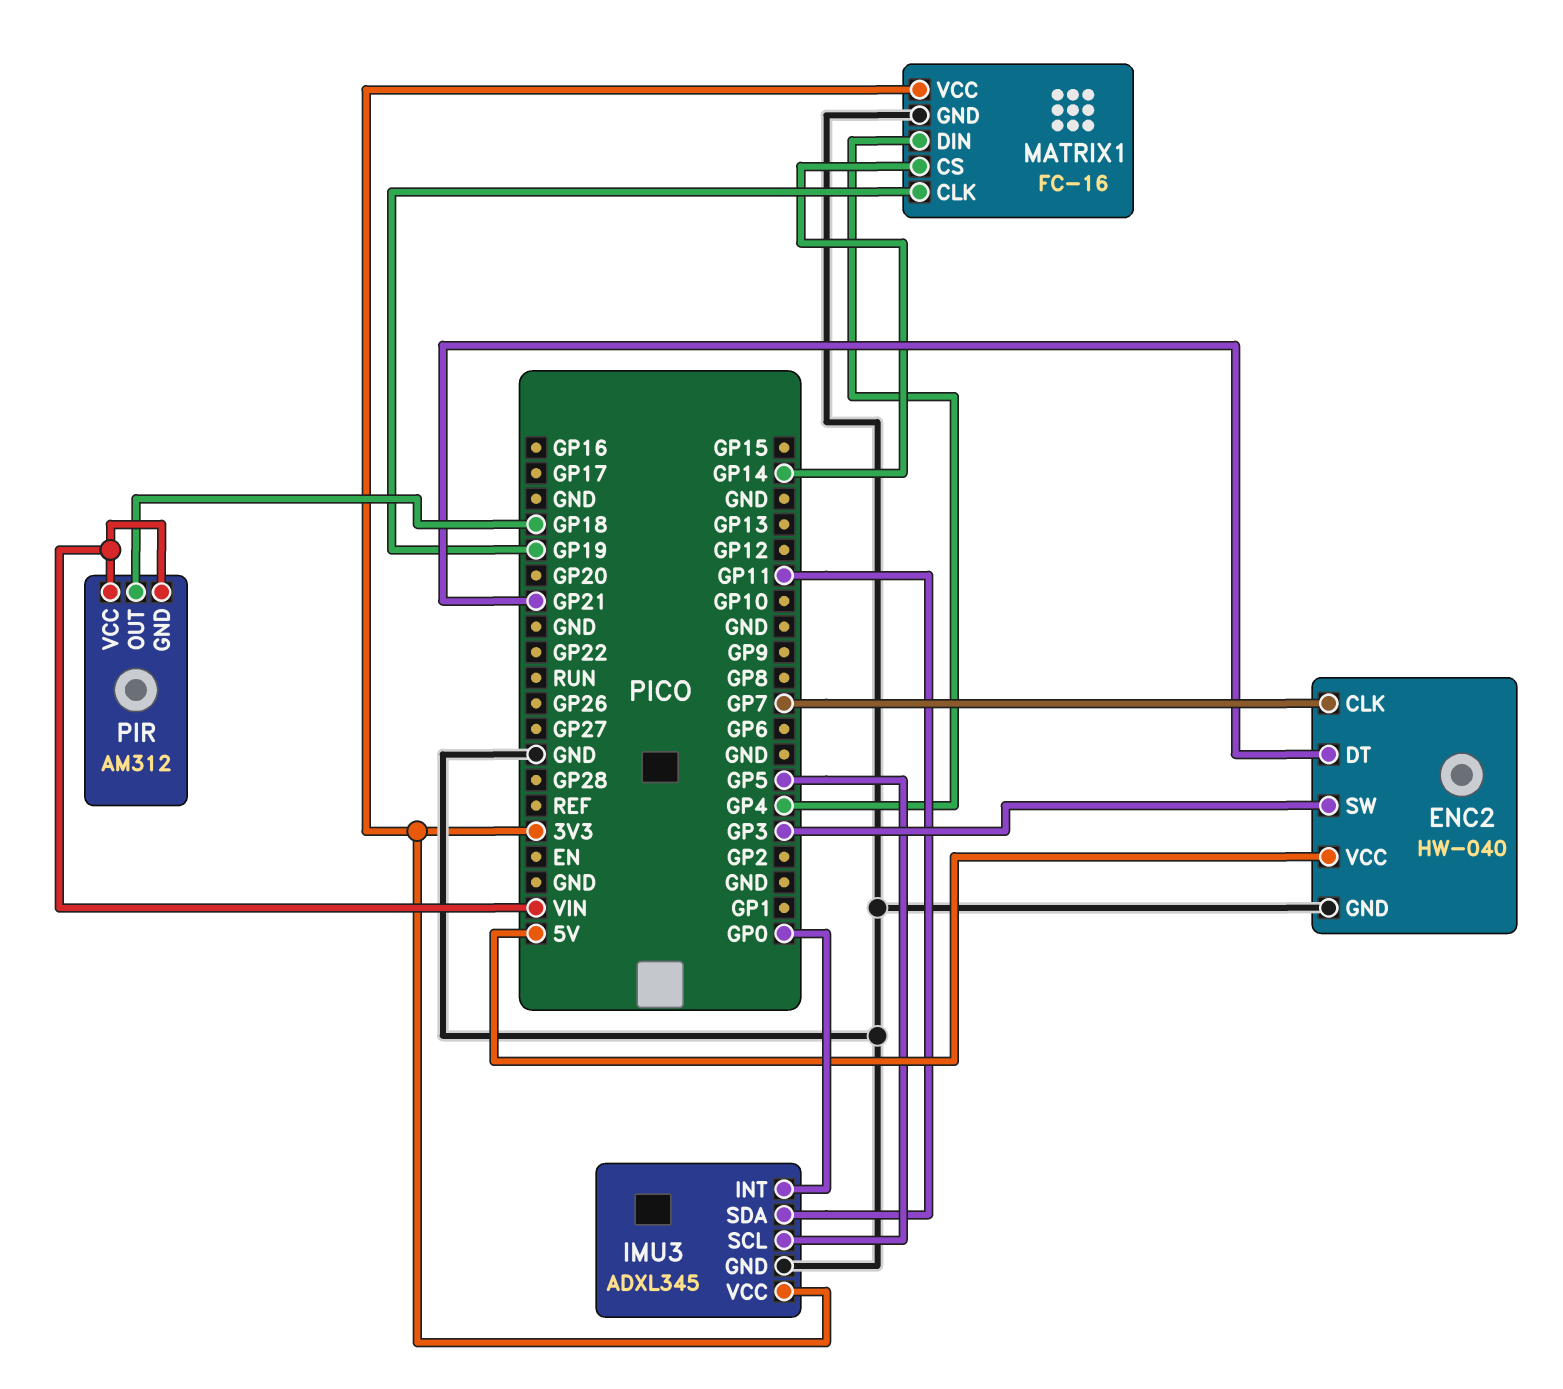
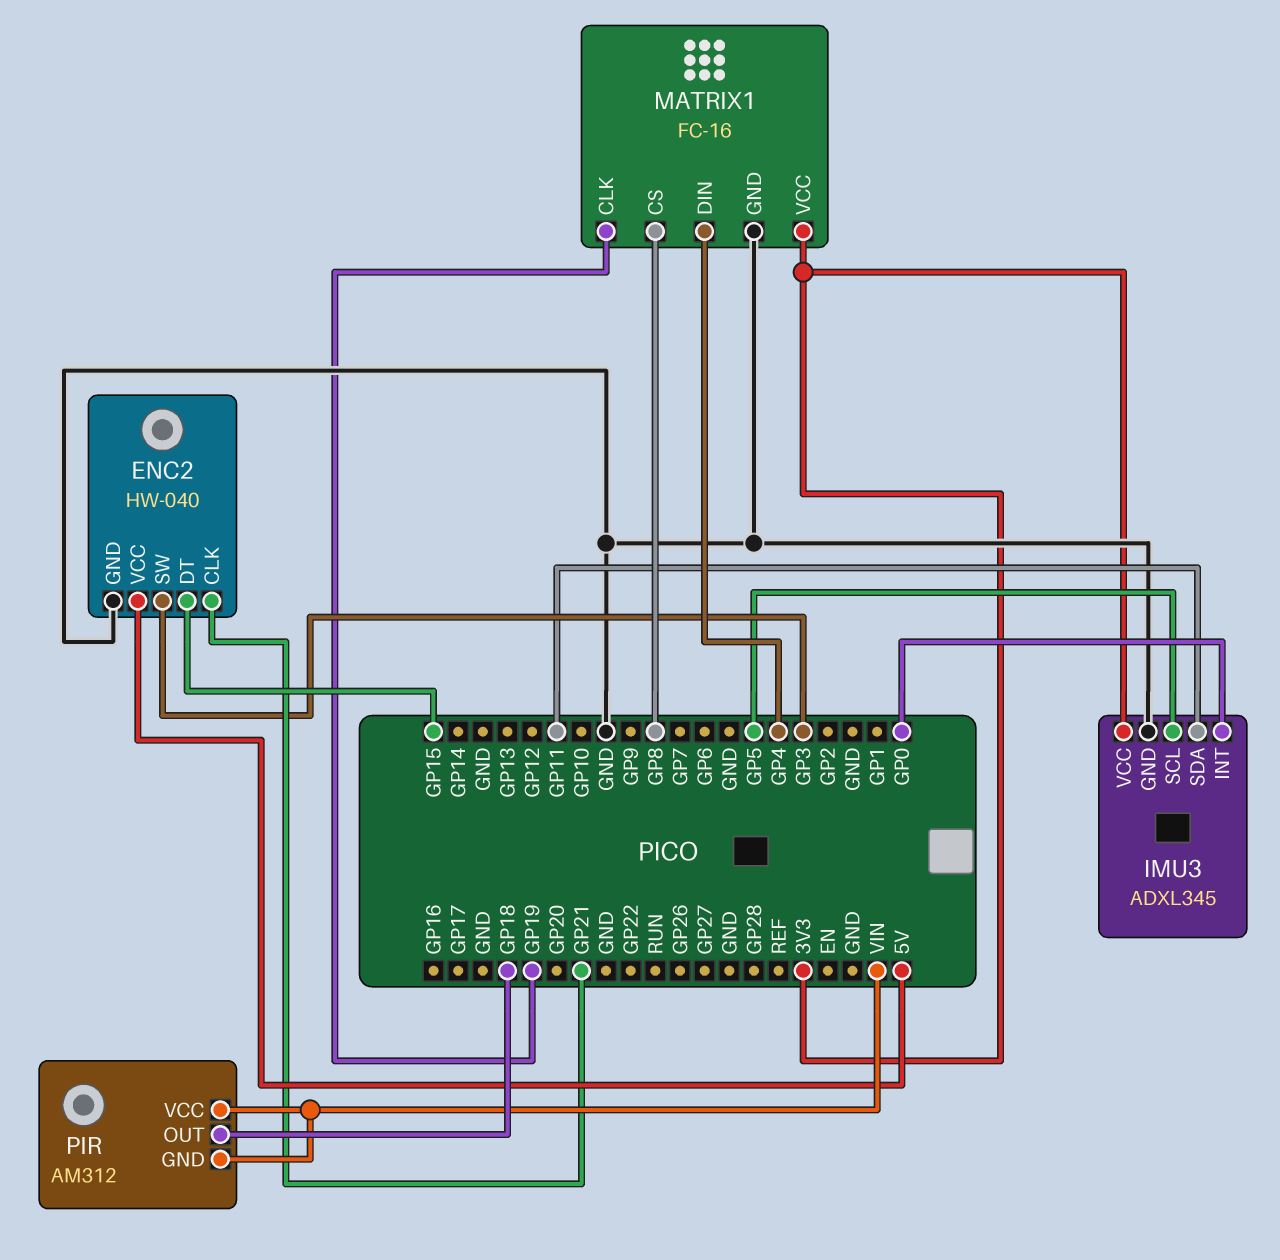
ENC2 pin CLK: GP7 -> GP21
ENC2 pin DT: GP21 -> GP15
MATRIX1 pin CS: GP14 -> GP8

